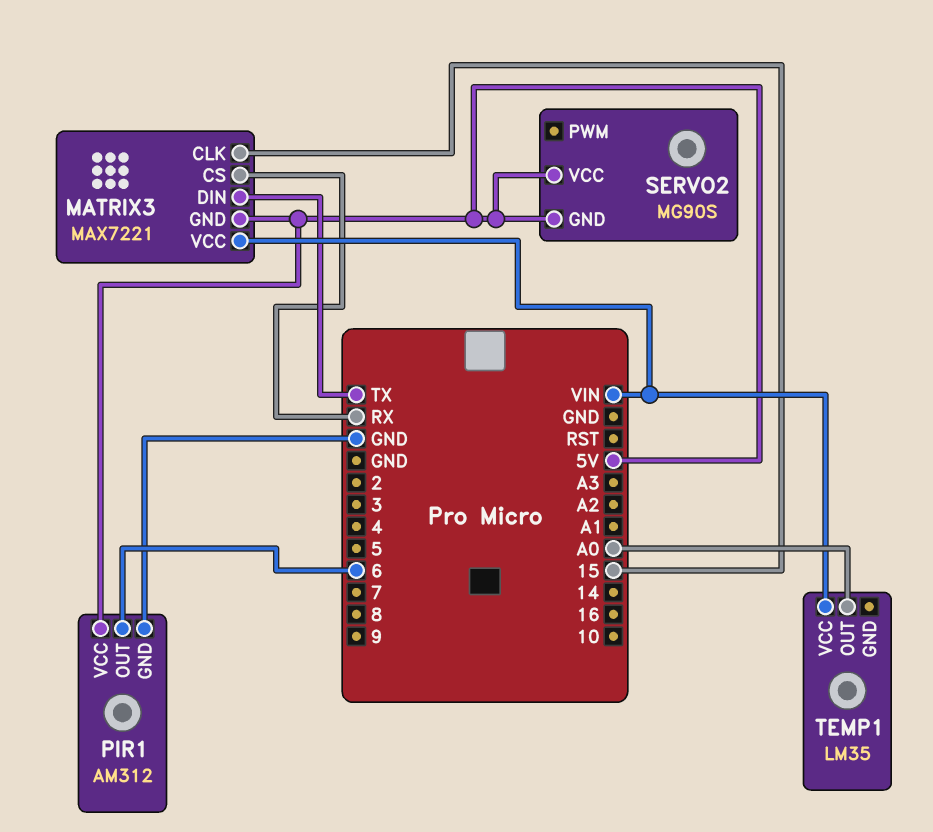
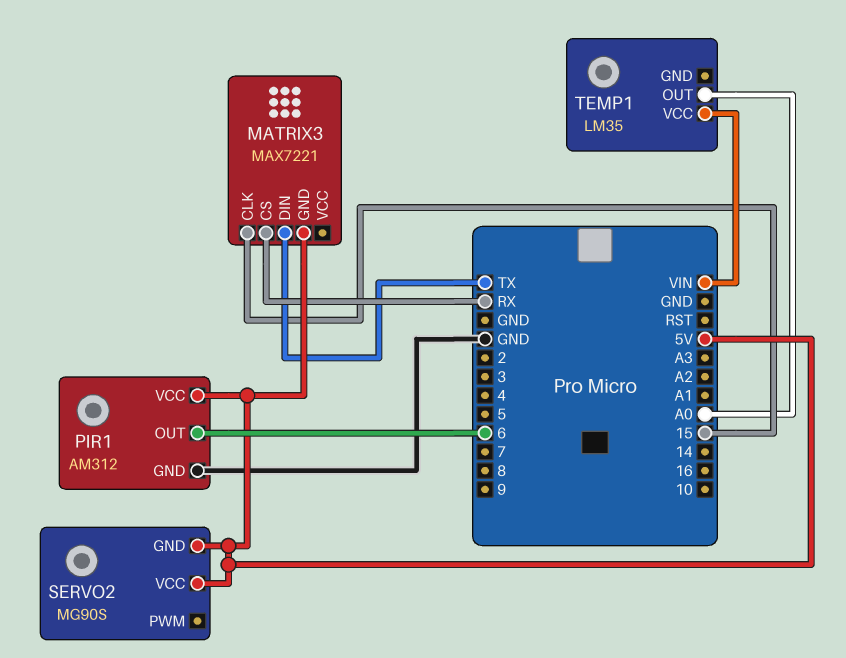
MATRIX3 pin VCC: VIN -> none

